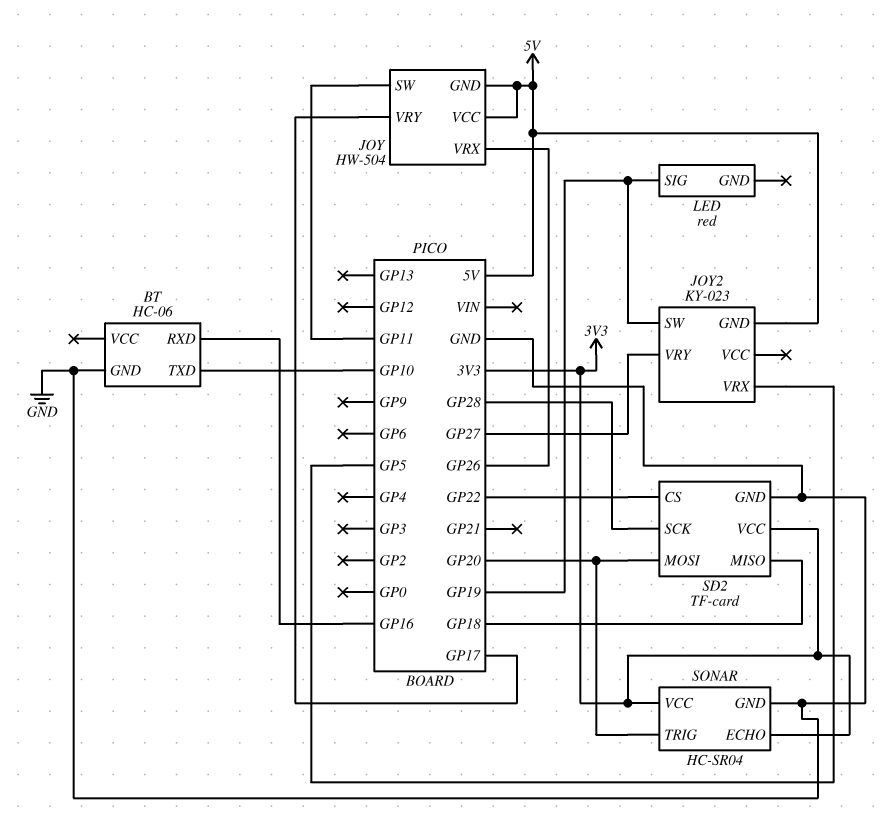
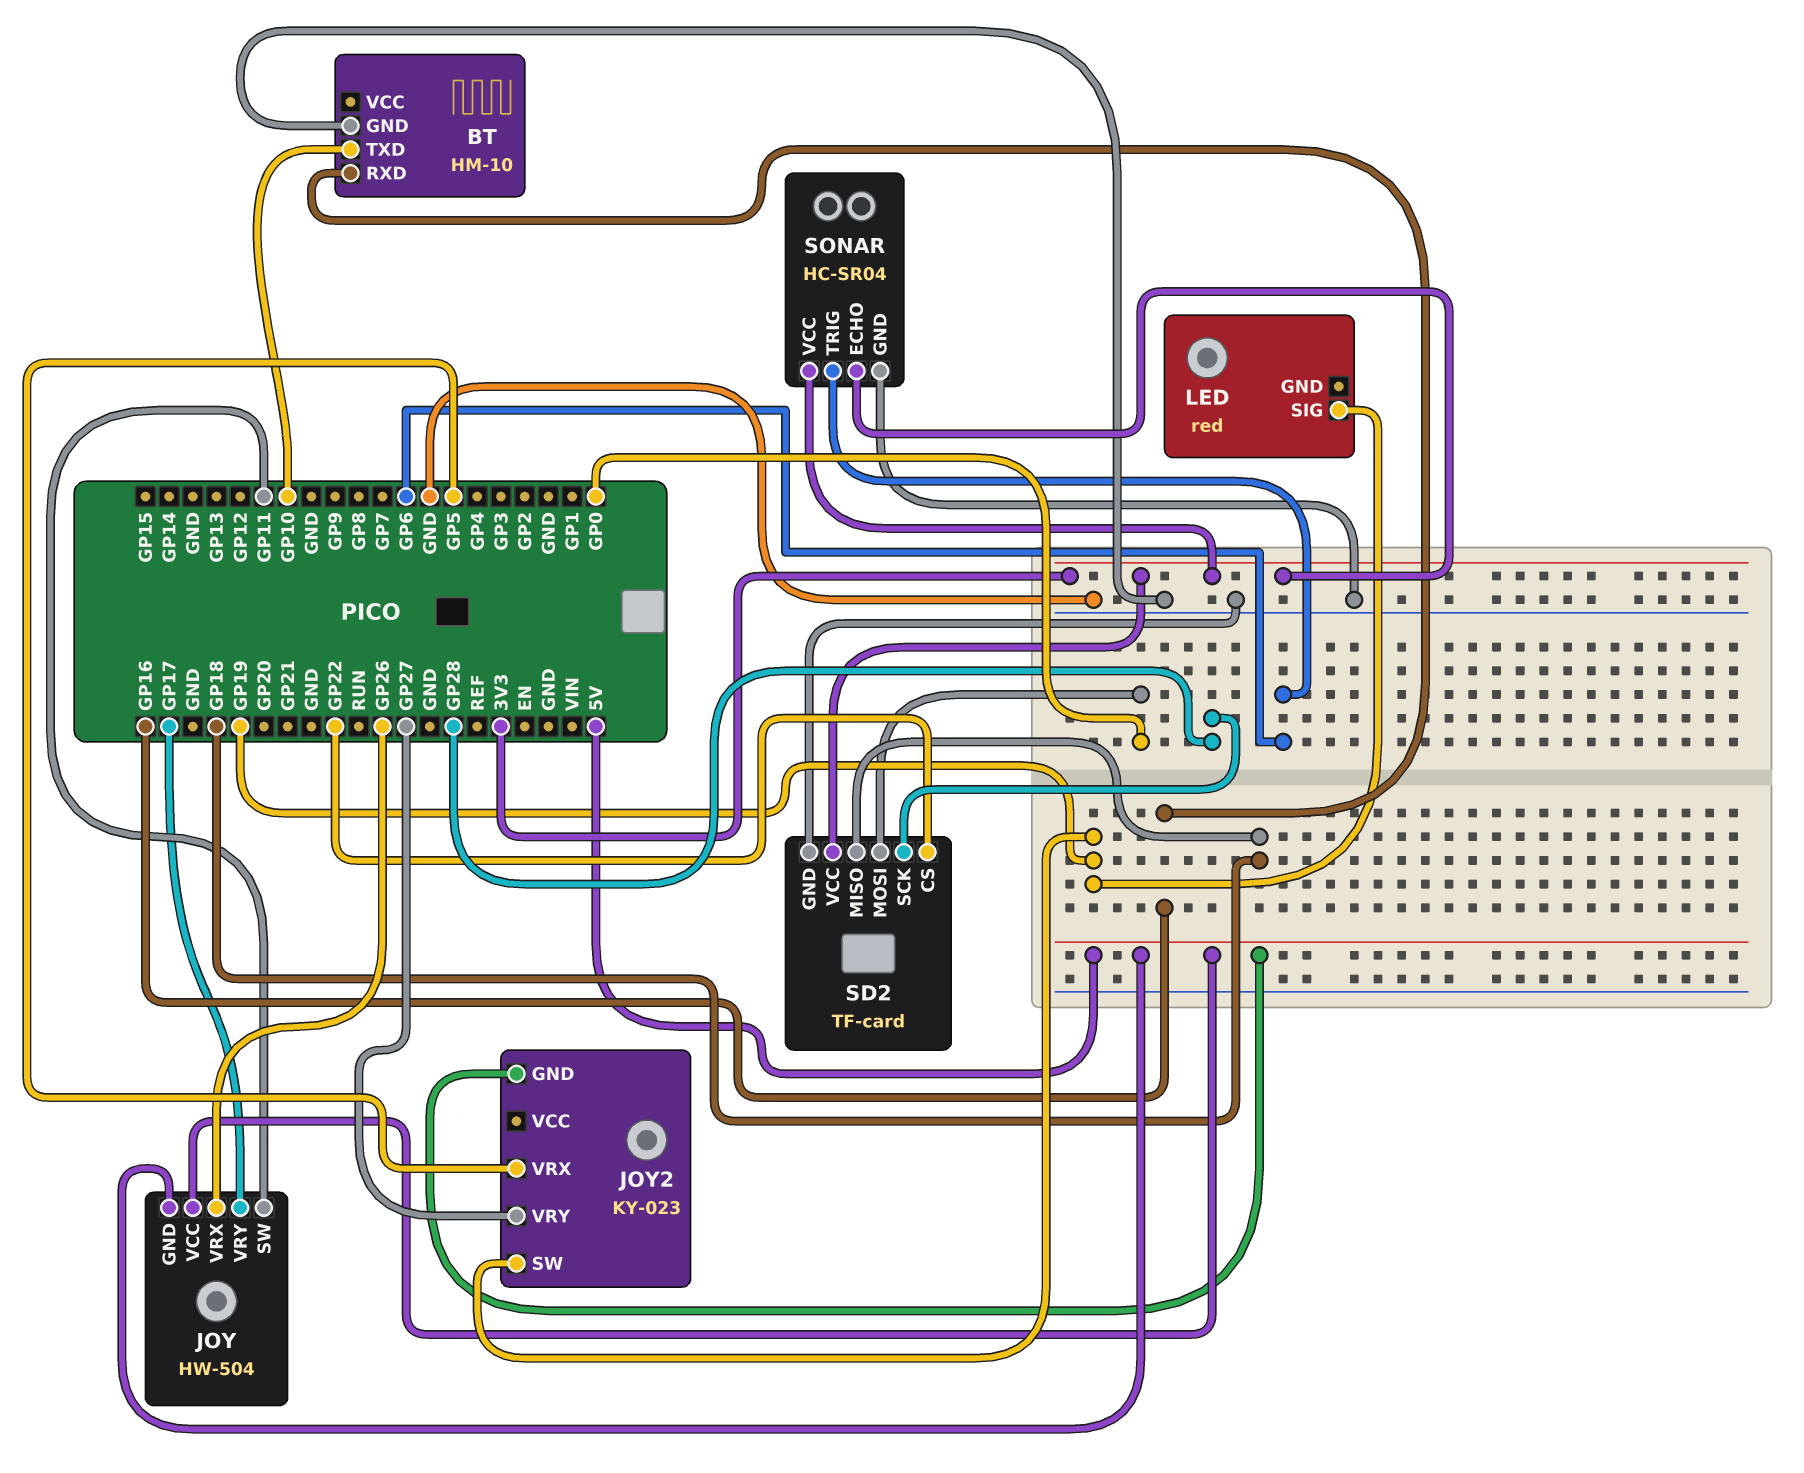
BT: HC-06 -> HM-10
SD2 pin MOSI: GP20 -> GP0
SONAR pin TRIG: GP20 -> GP6

